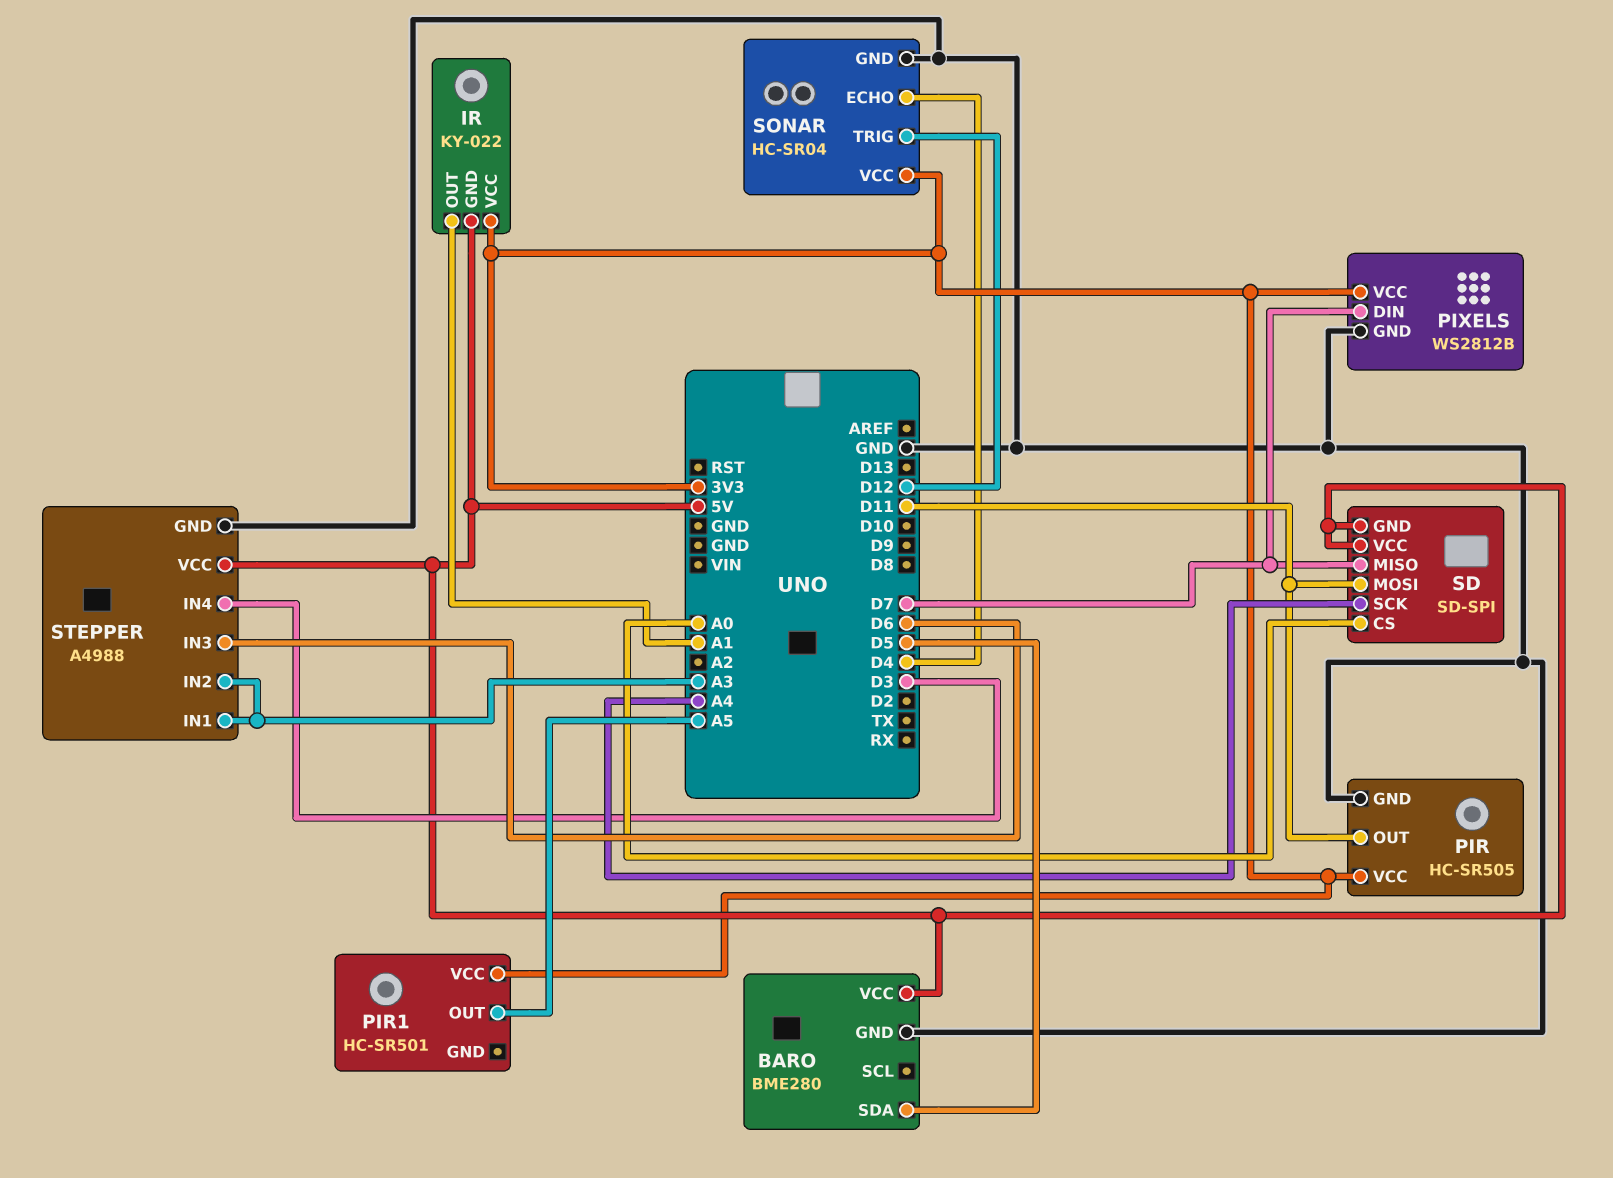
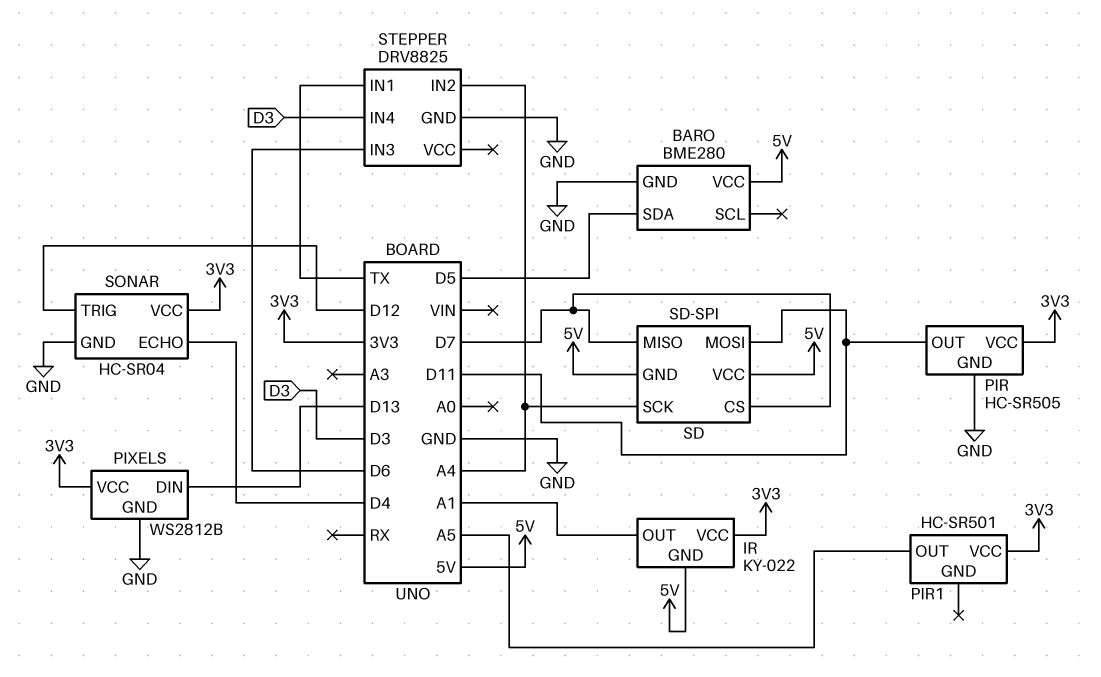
PIXELS pin DIN: D7 -> D13
SD pin CS: A0 -> D7
STEPPER: A4988 -> DRV8825
STEPPER pin IN1: A3 -> TX
STEPPER pin IN2: A3 -> A4
STEPPER pin VCC: 5V -> none

